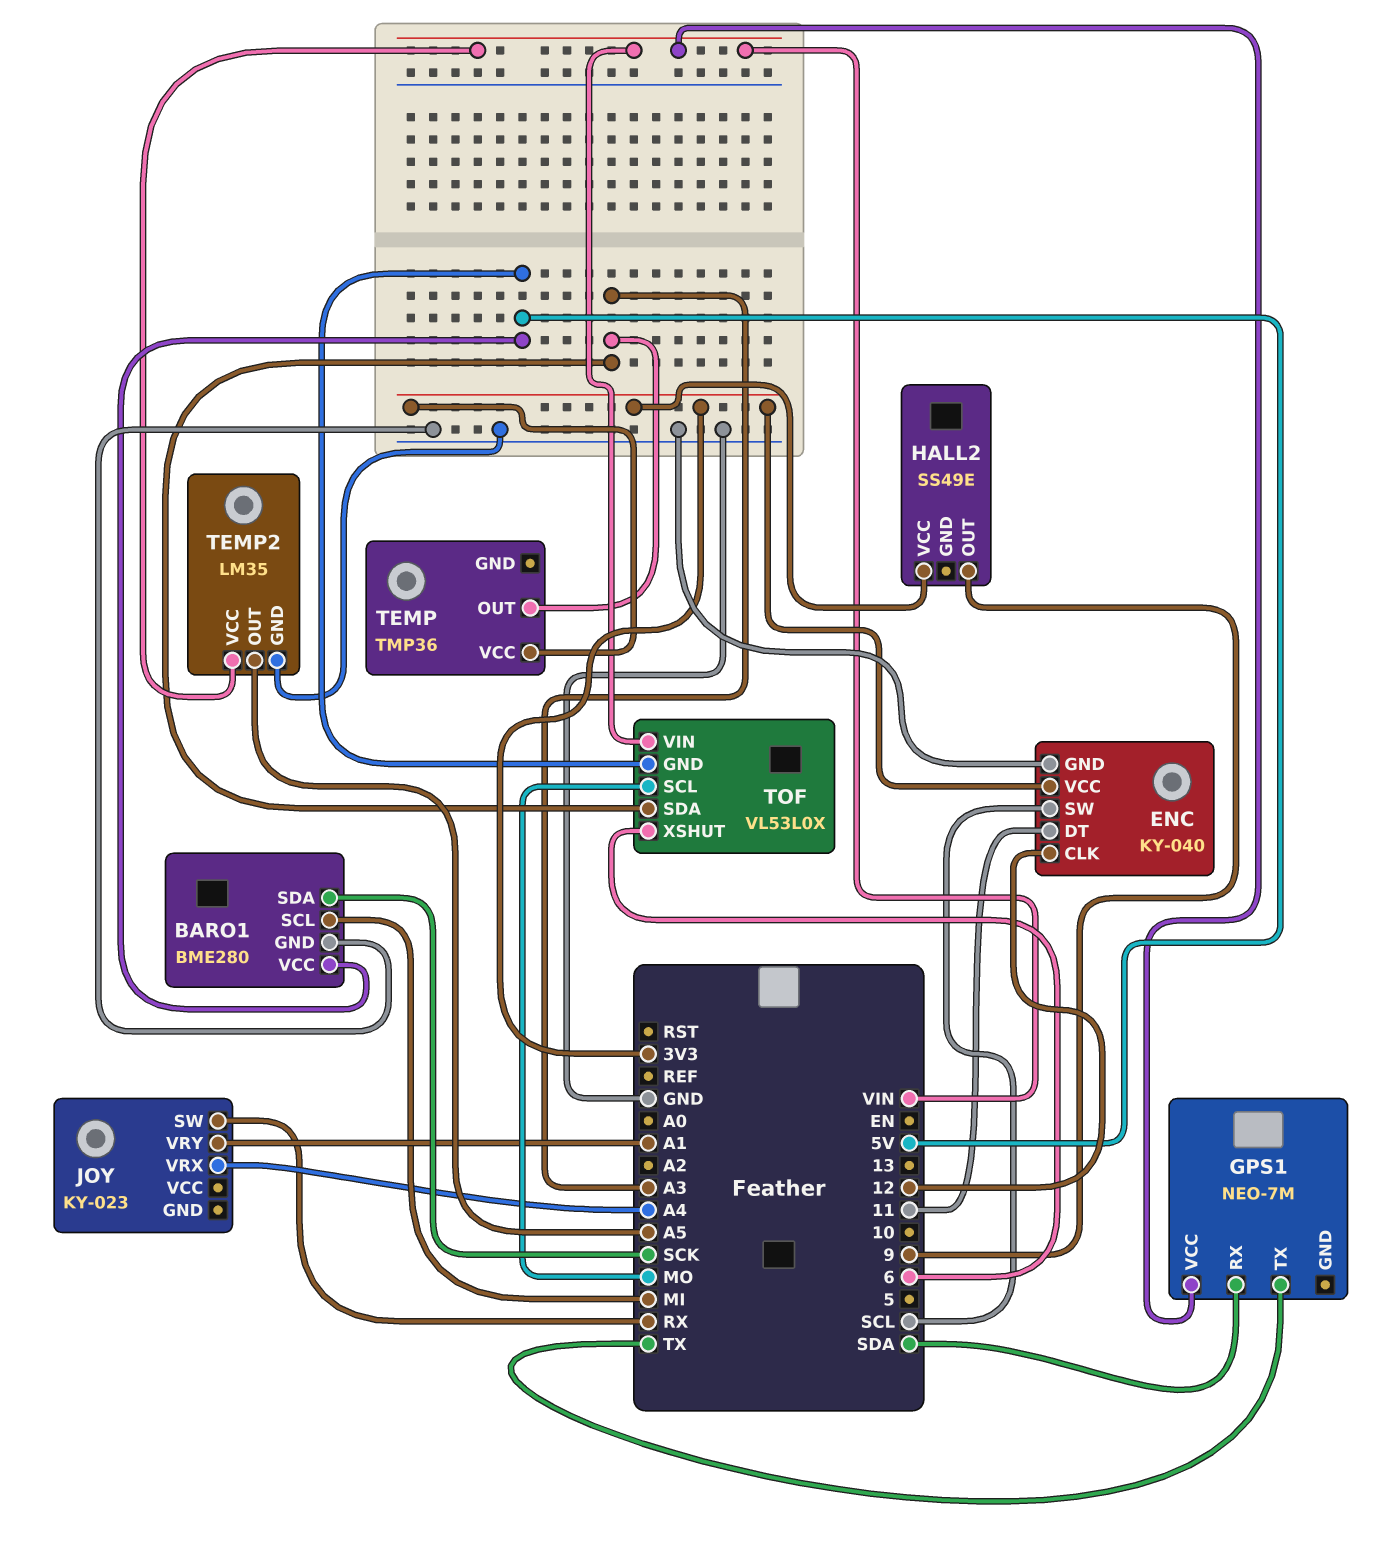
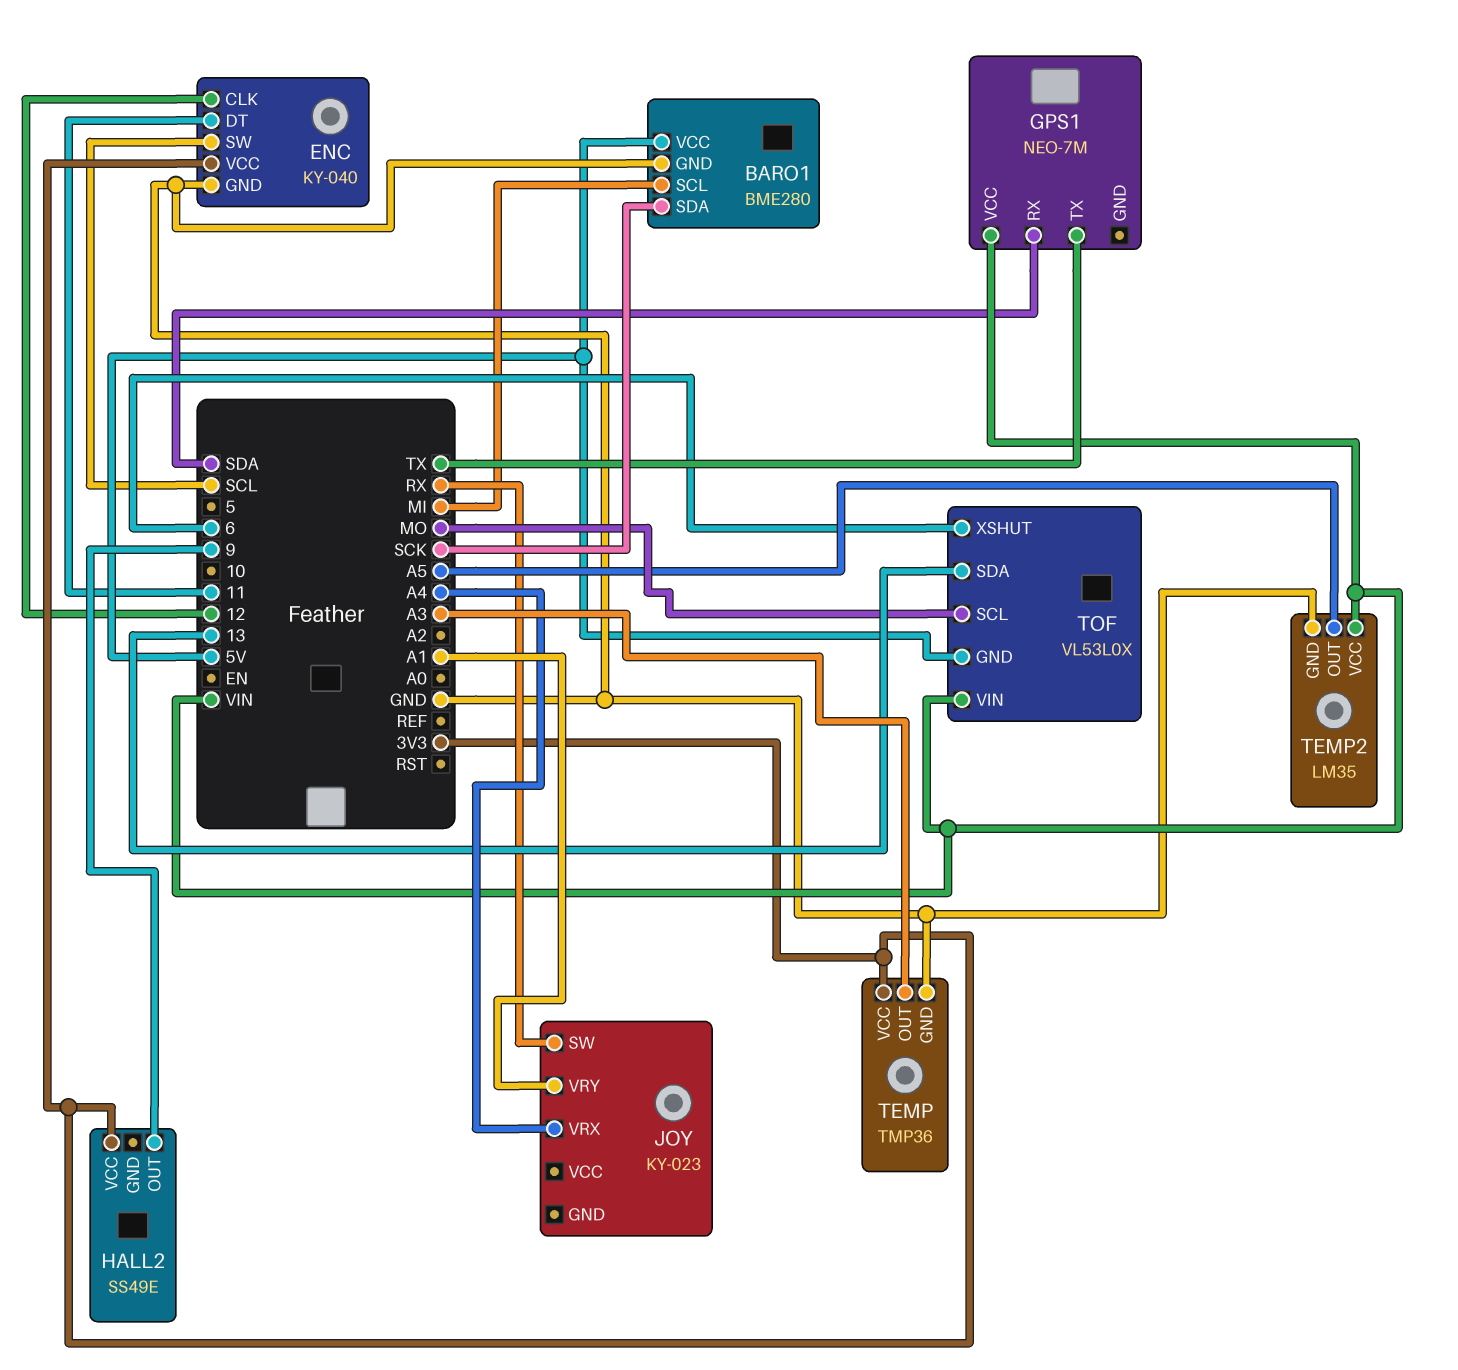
TEMP pin GND: none -> GND
TOF pin SDA: A3 -> 13

